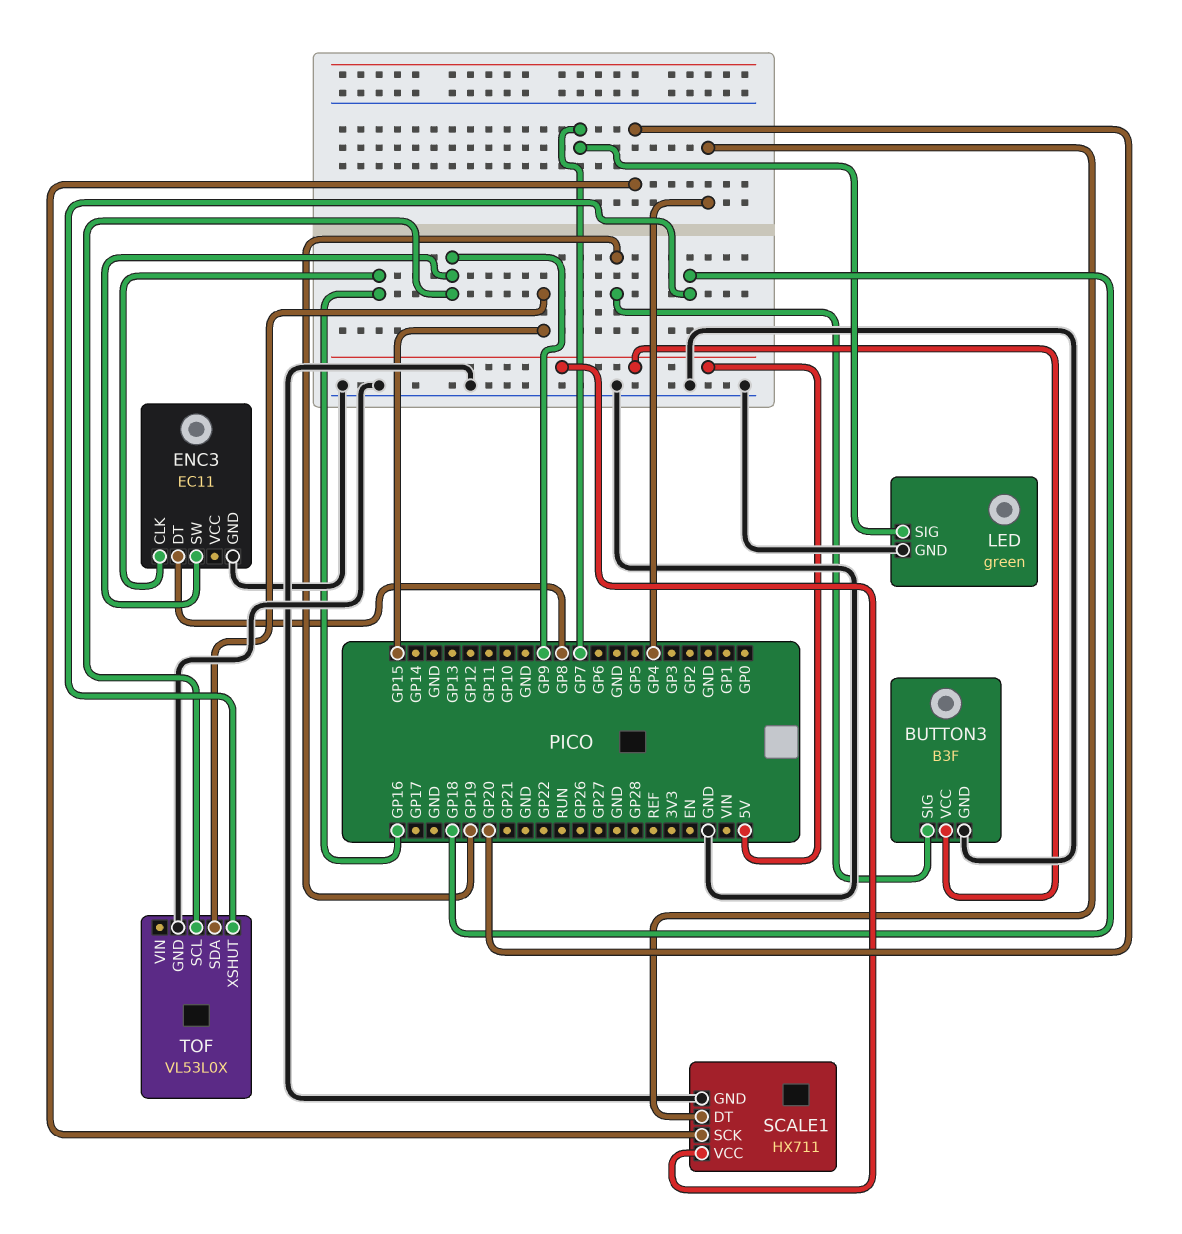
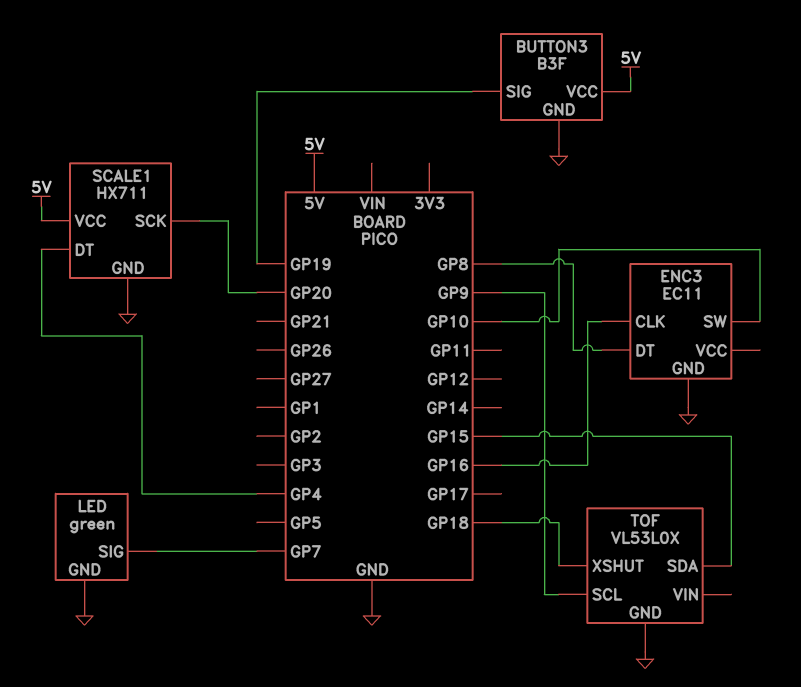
ENC3 pin SW: GP9 -> GP10

